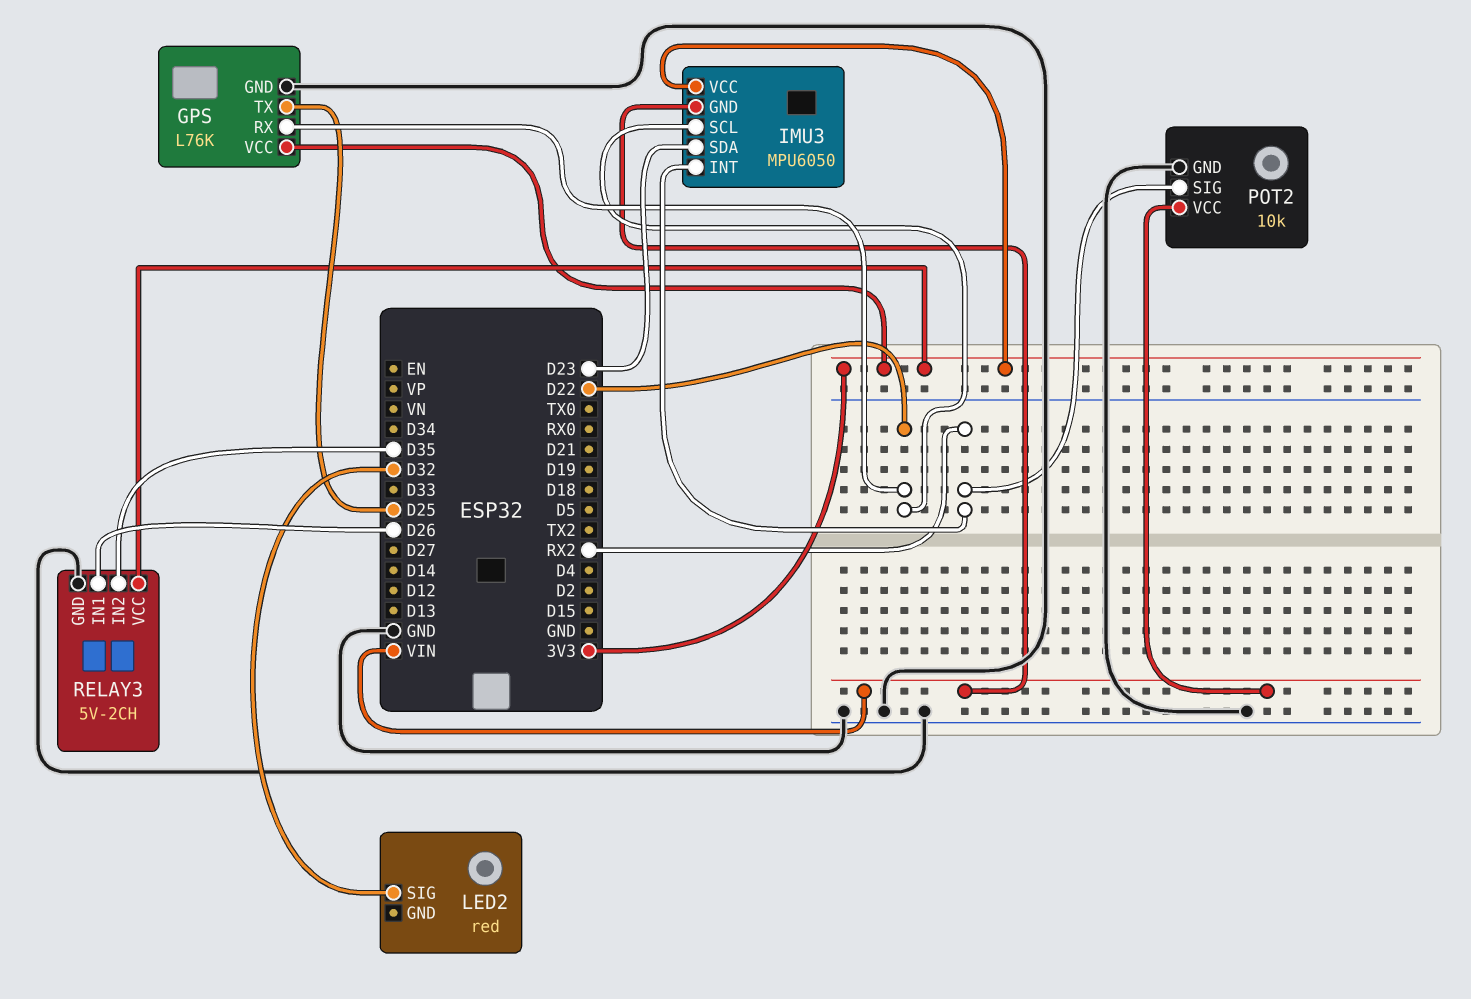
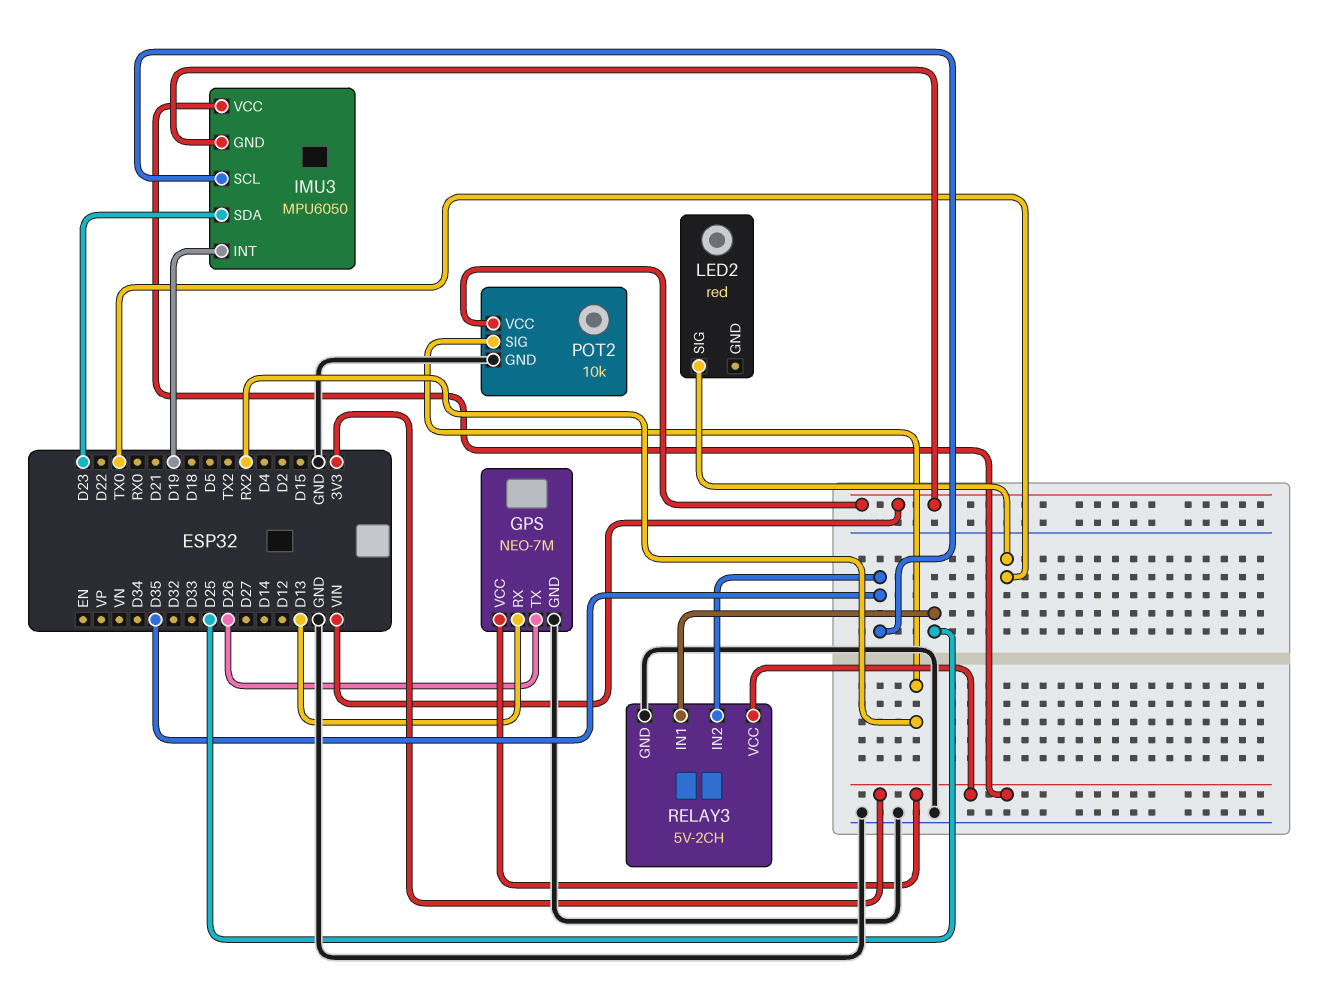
GPS: L76K -> NEO-7M
GPS pin RX: D22 -> D13
GPS pin TX: D25 -> D26
IMU3 pin INT: RX2 -> D19
IMU3 pin SCL: D22 -> D35
LED2 pin SIG: D32 -> TX0
RELAY3 pin IN1: D26 -> D25

